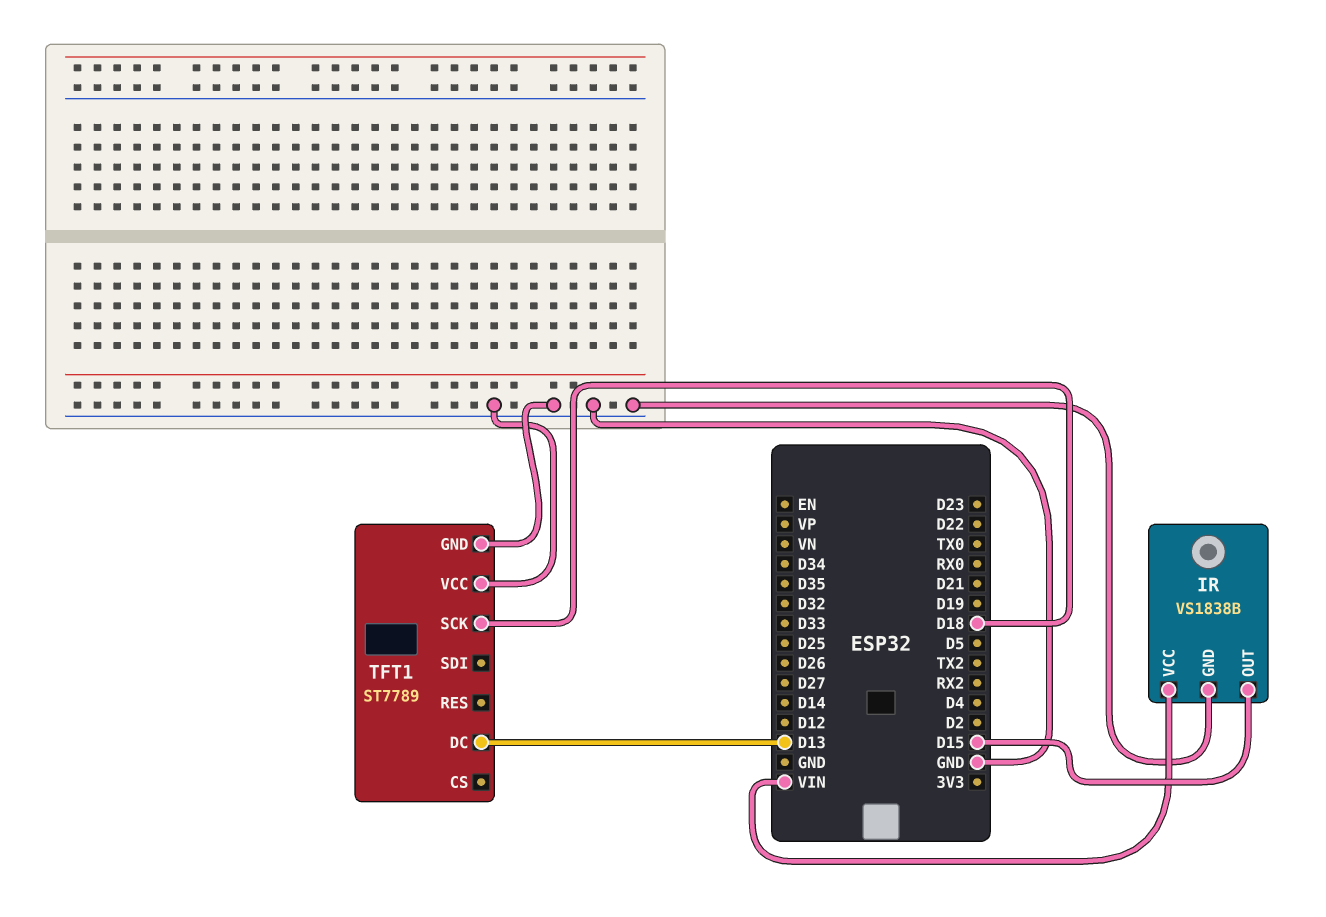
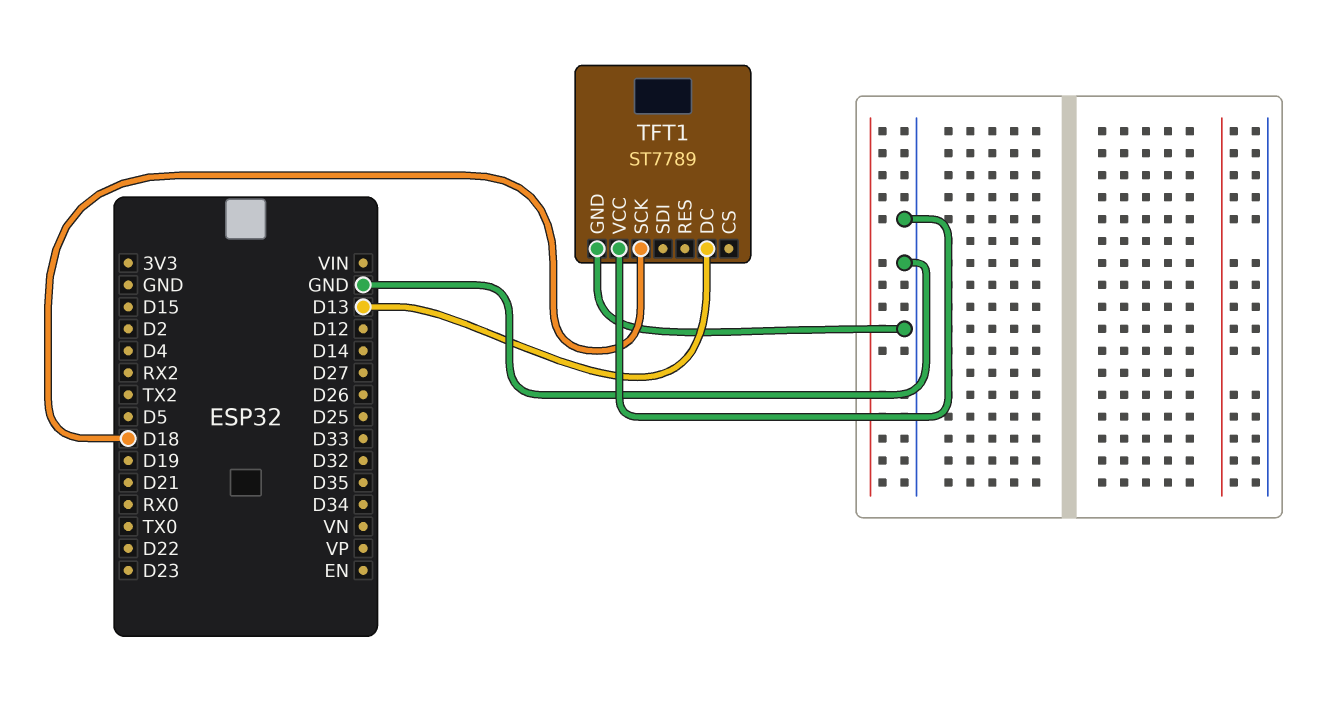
IR: VS1838B -> none
IR pin GND: GND -> none
IR pin OUT: D15 -> none
IR pin VCC: VIN -> none

